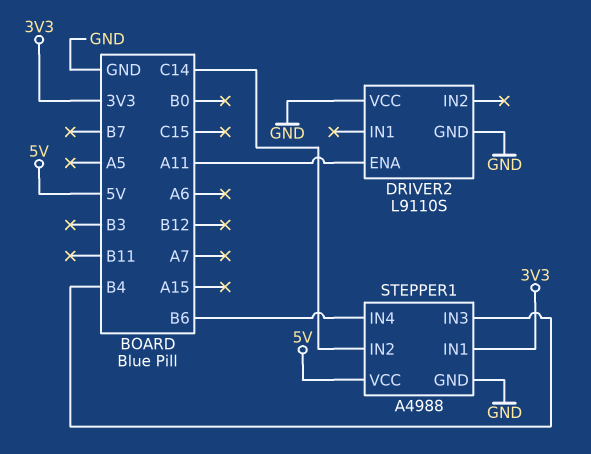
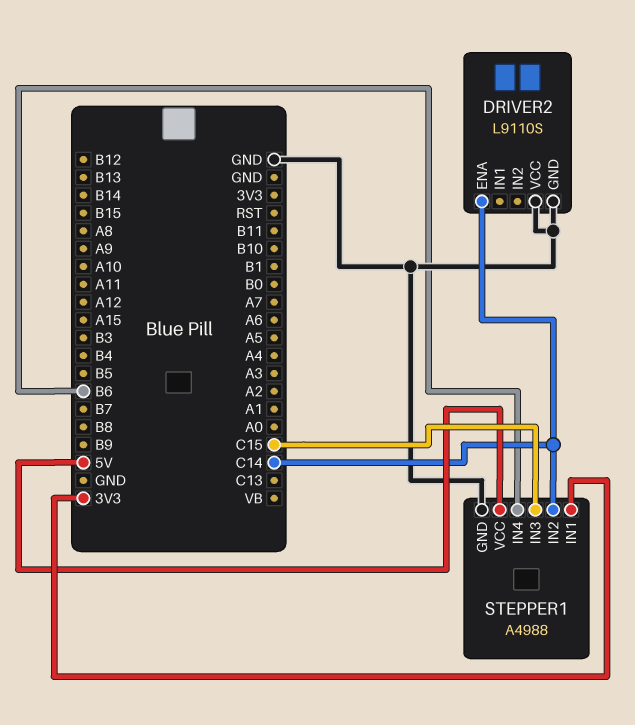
DRIVER2 pin ENA: A11 -> C14
STEPPER1 pin IN3: B4 -> C15

